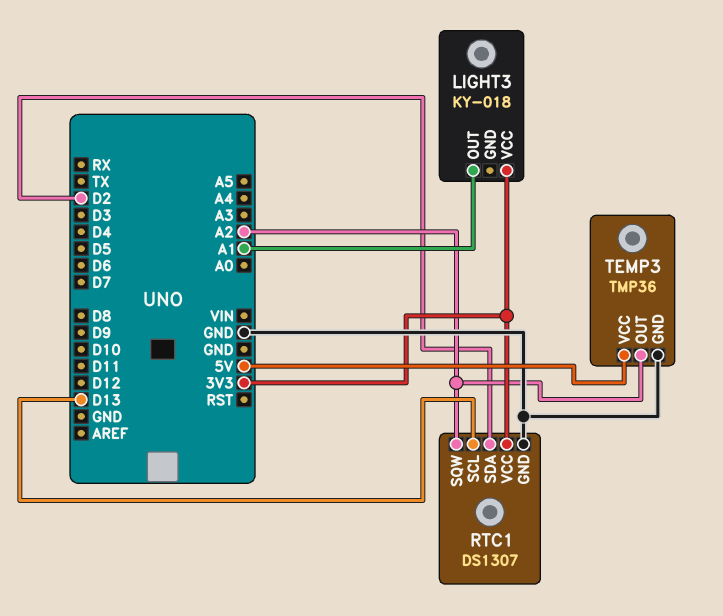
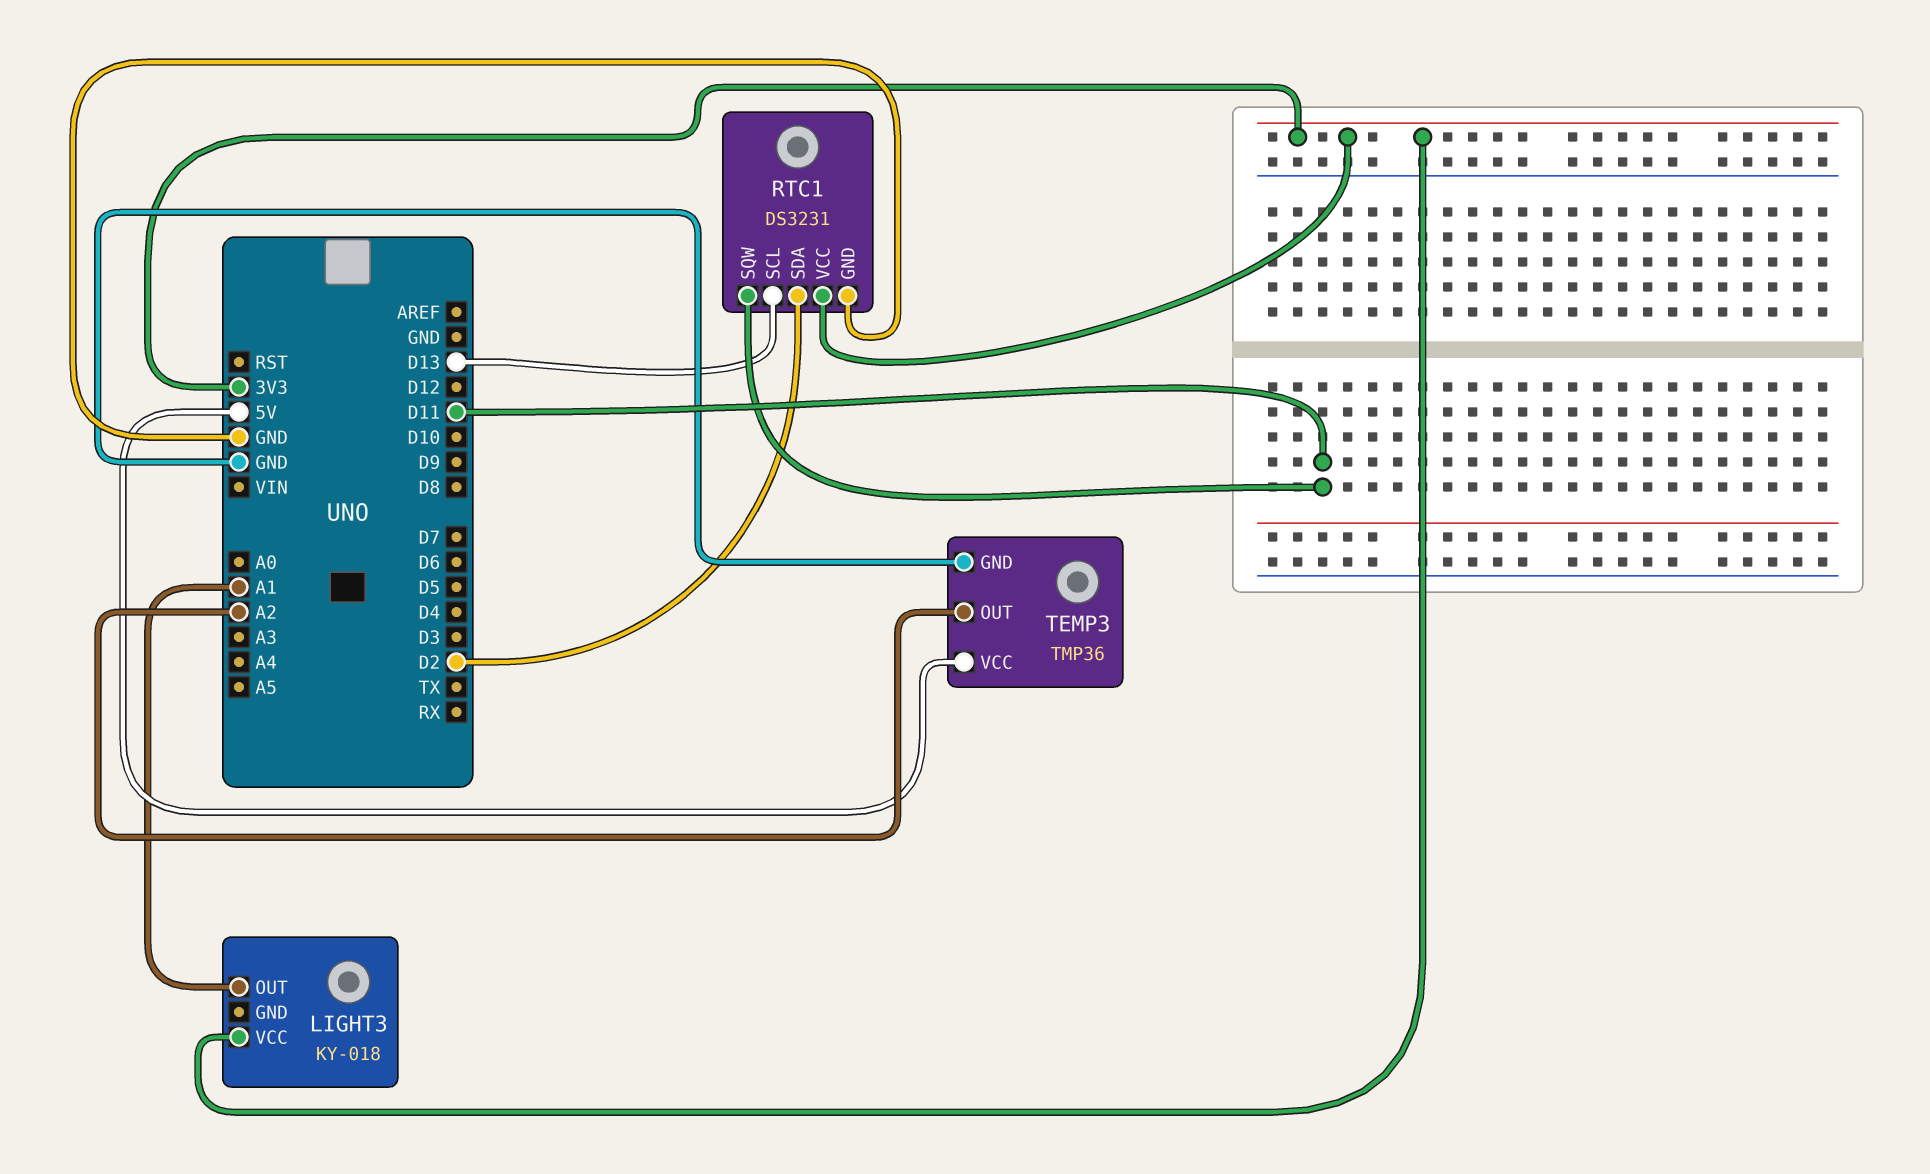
RTC1: DS1307 -> DS3231
RTC1 pin SQW: A2 -> D11

